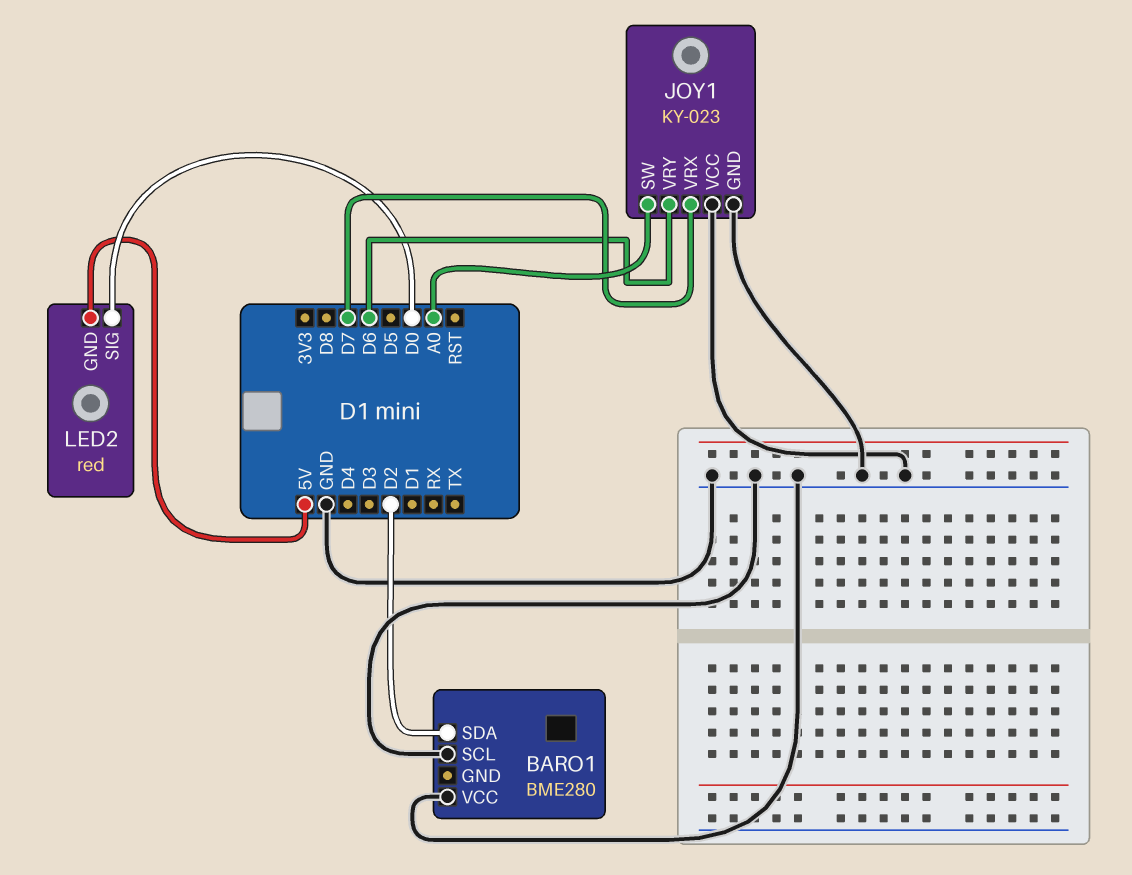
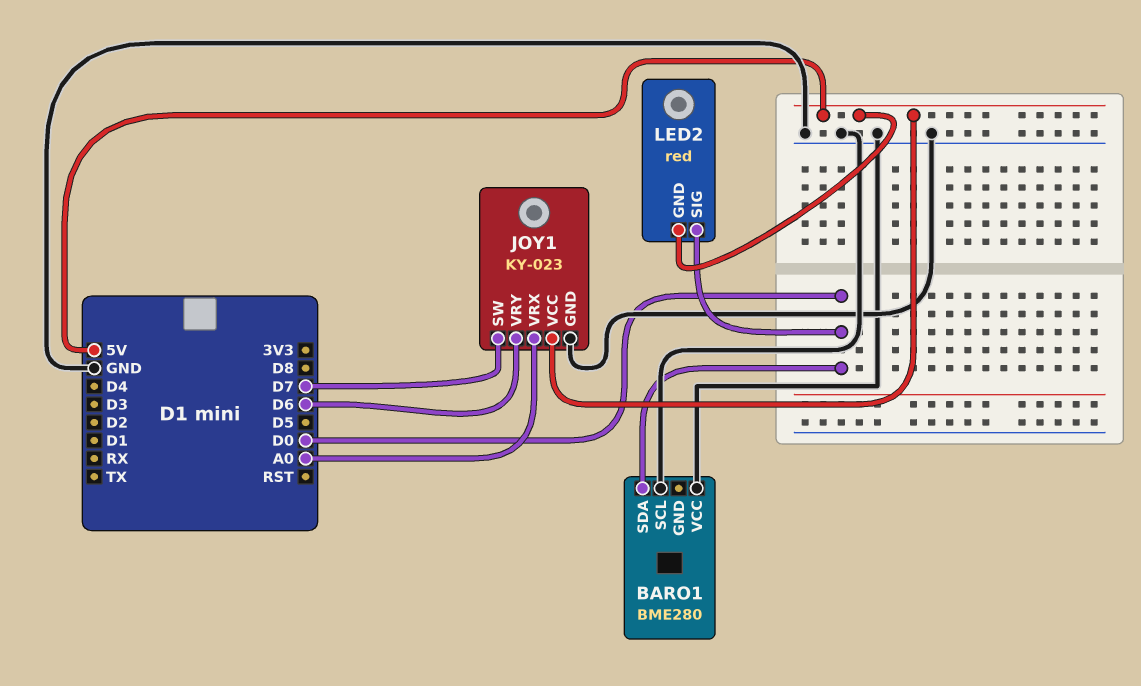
BARO1 pin SDA: D2 -> D0
JOY1 pin SW: A0 -> D7
JOY1 pin VCC: GND -> 5V
JOY1 pin VRX: D7 -> A0

